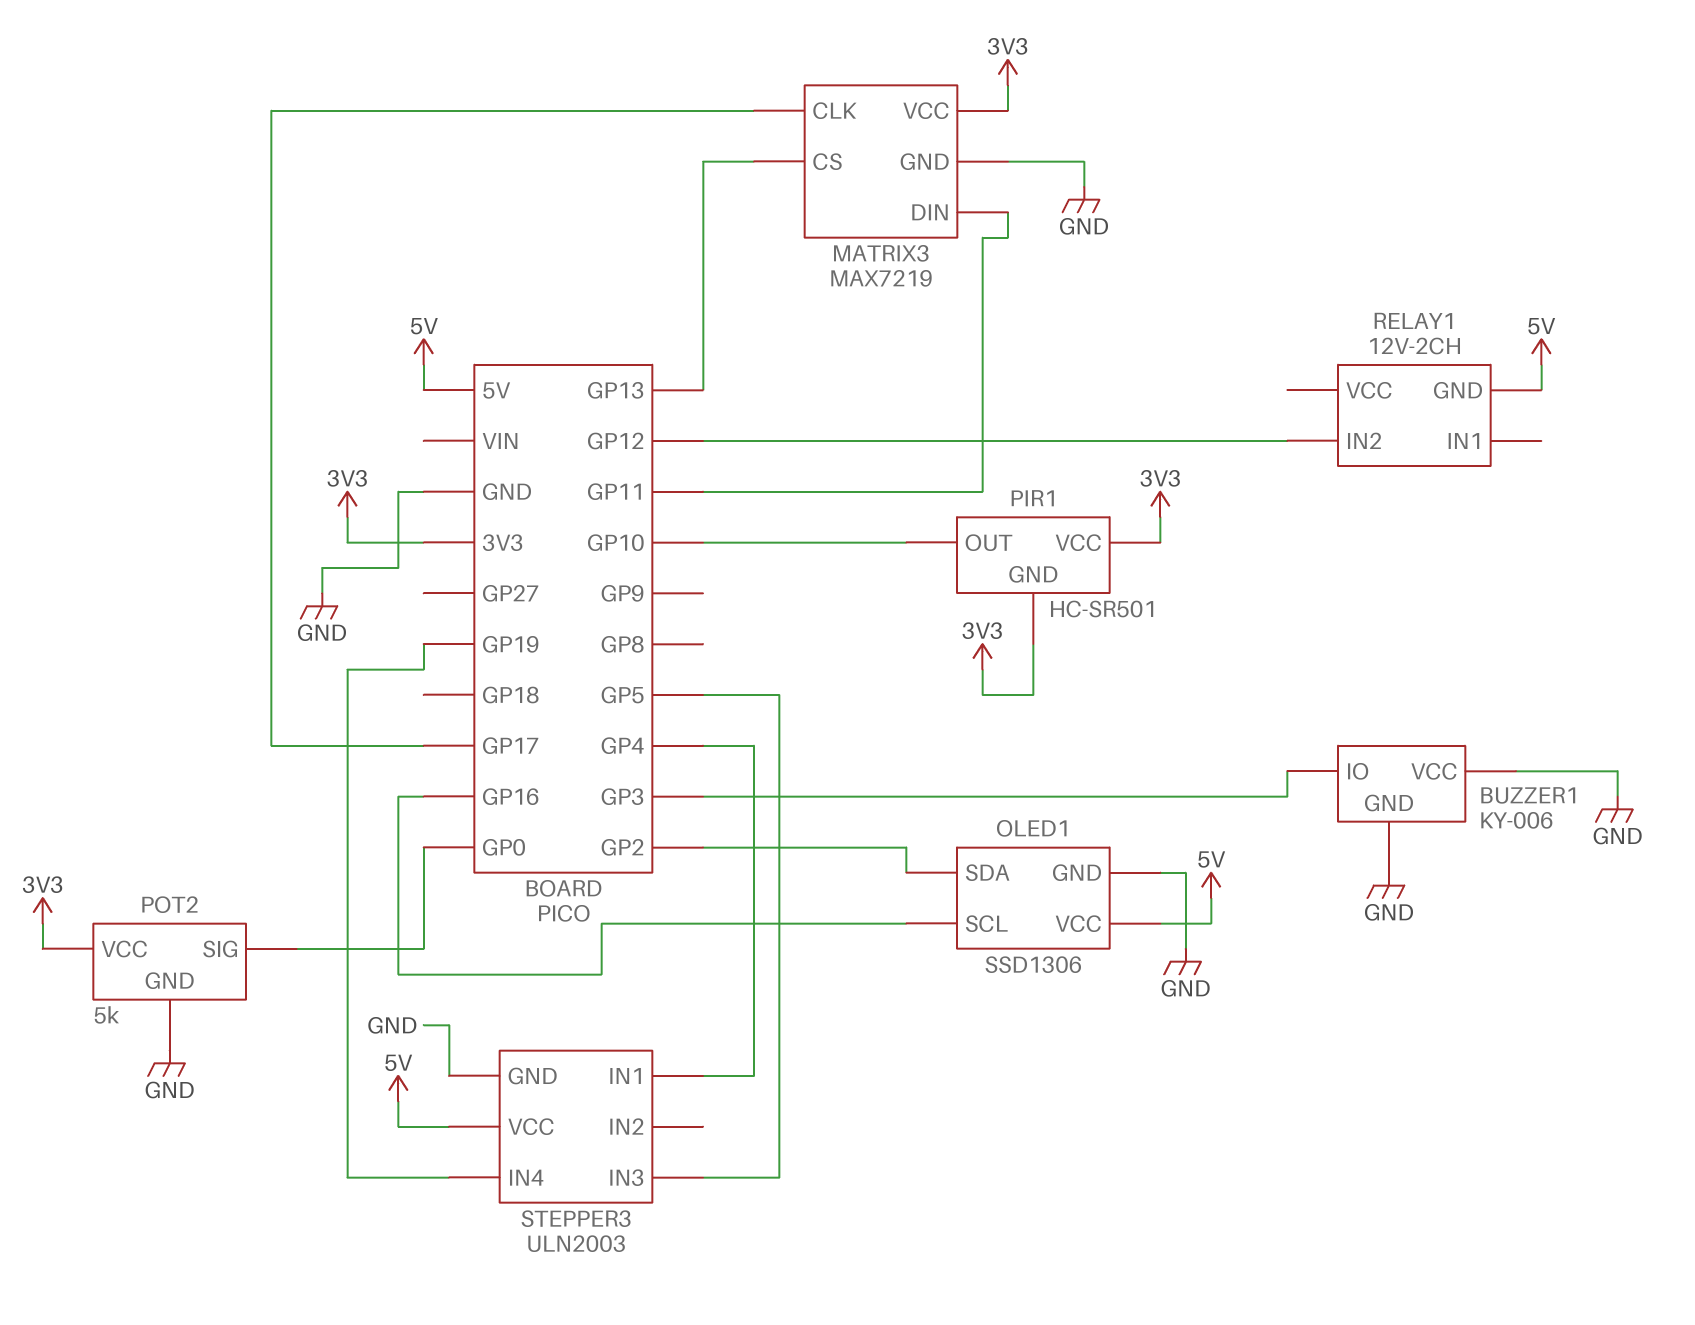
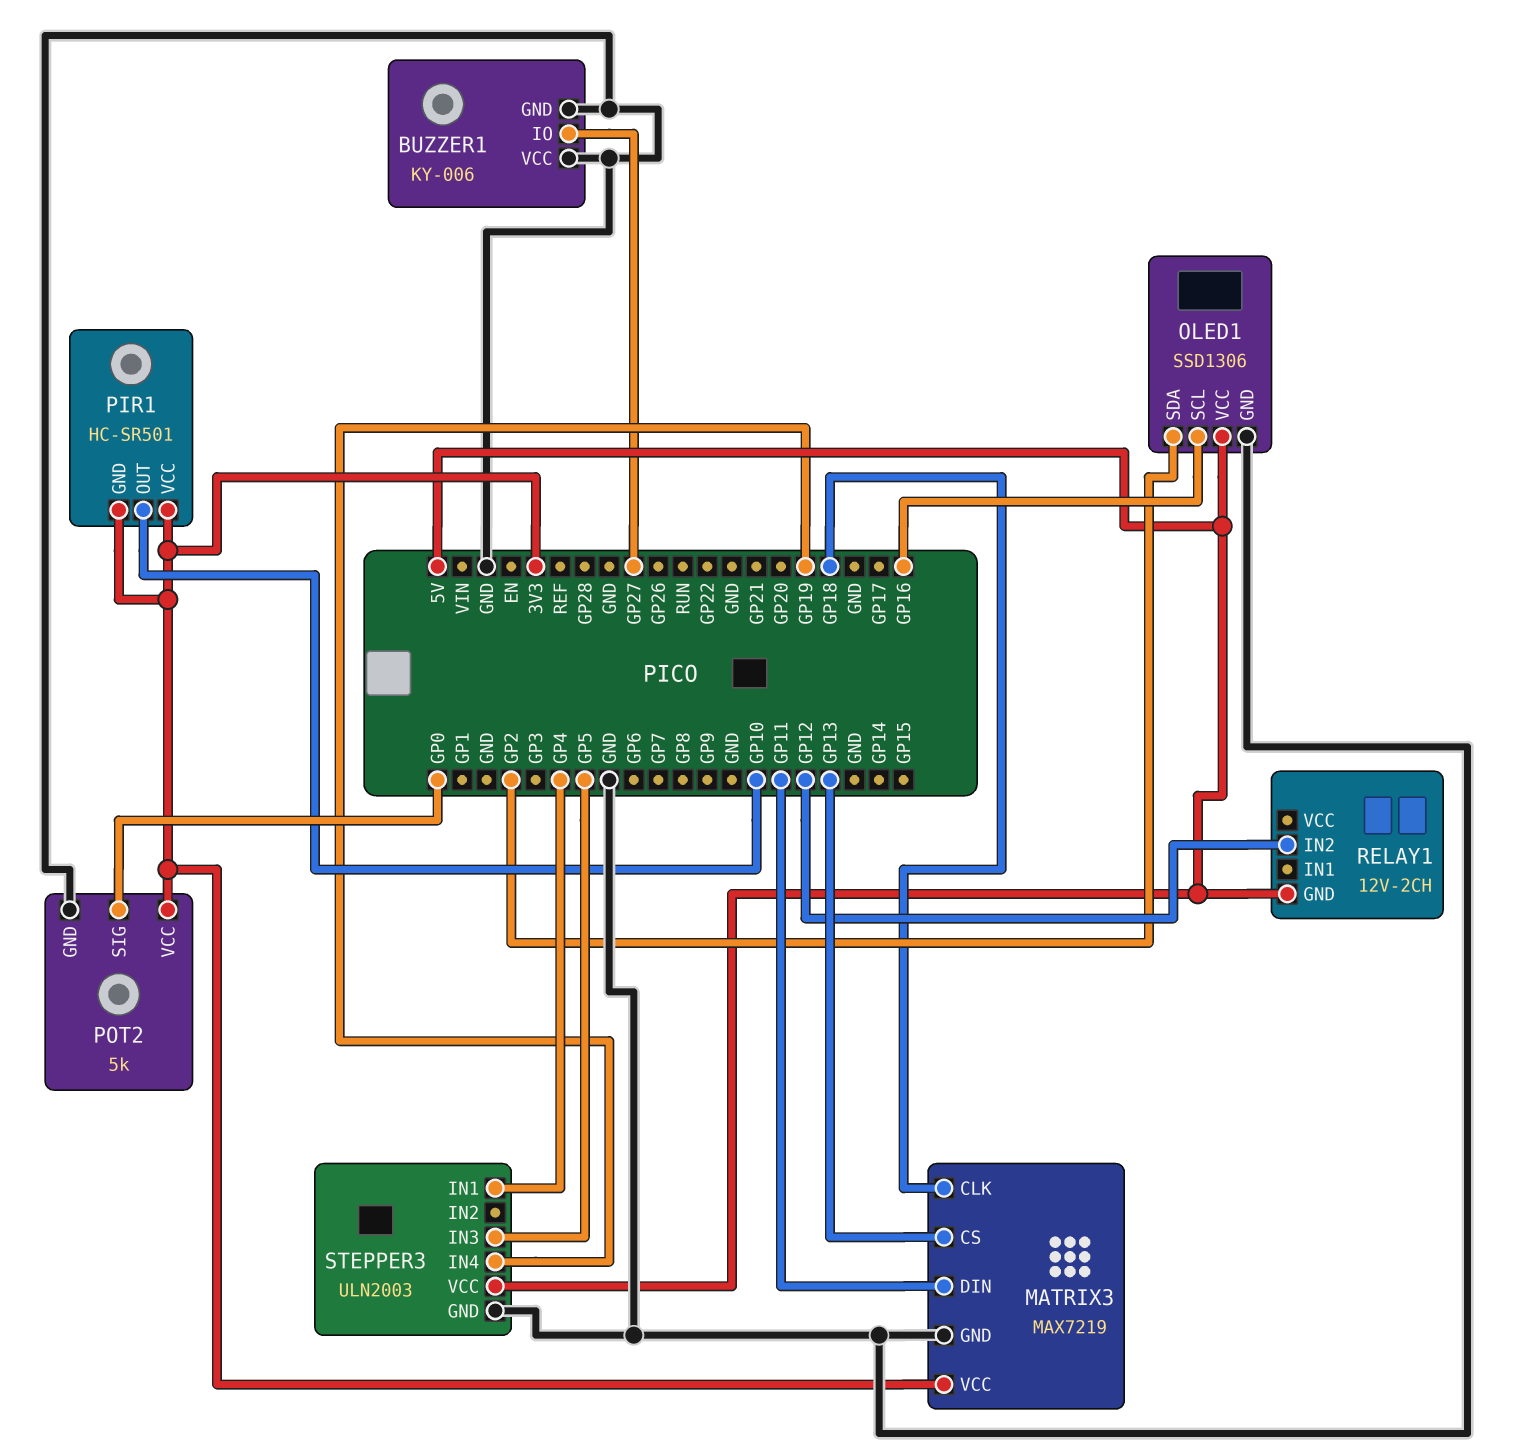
BUZZER1 pin IO: GP3 -> GP27
MATRIX3 pin CLK: GP17 -> GP18

